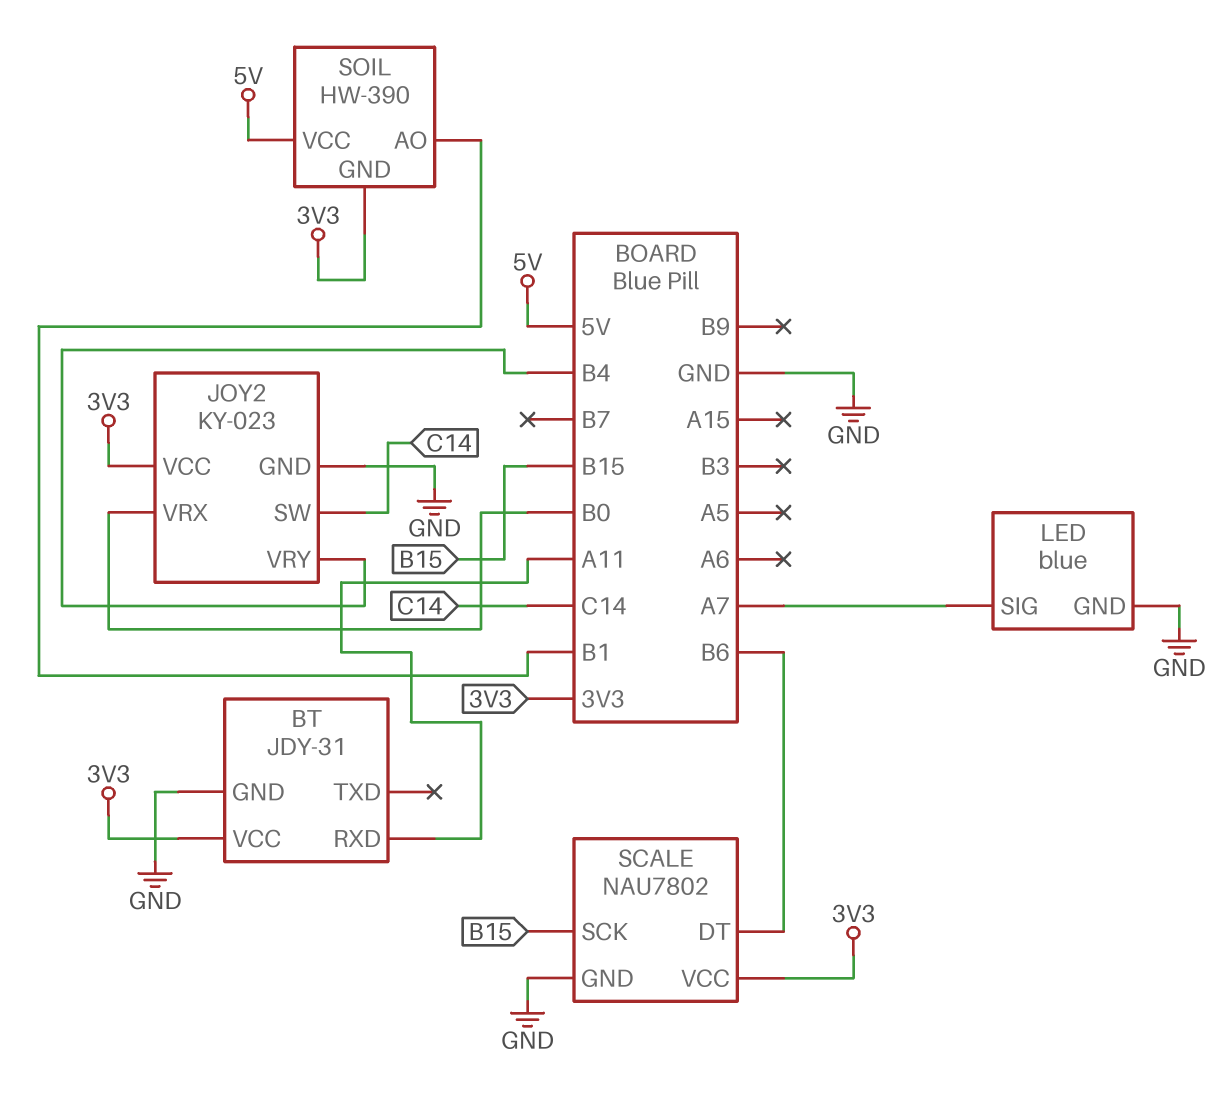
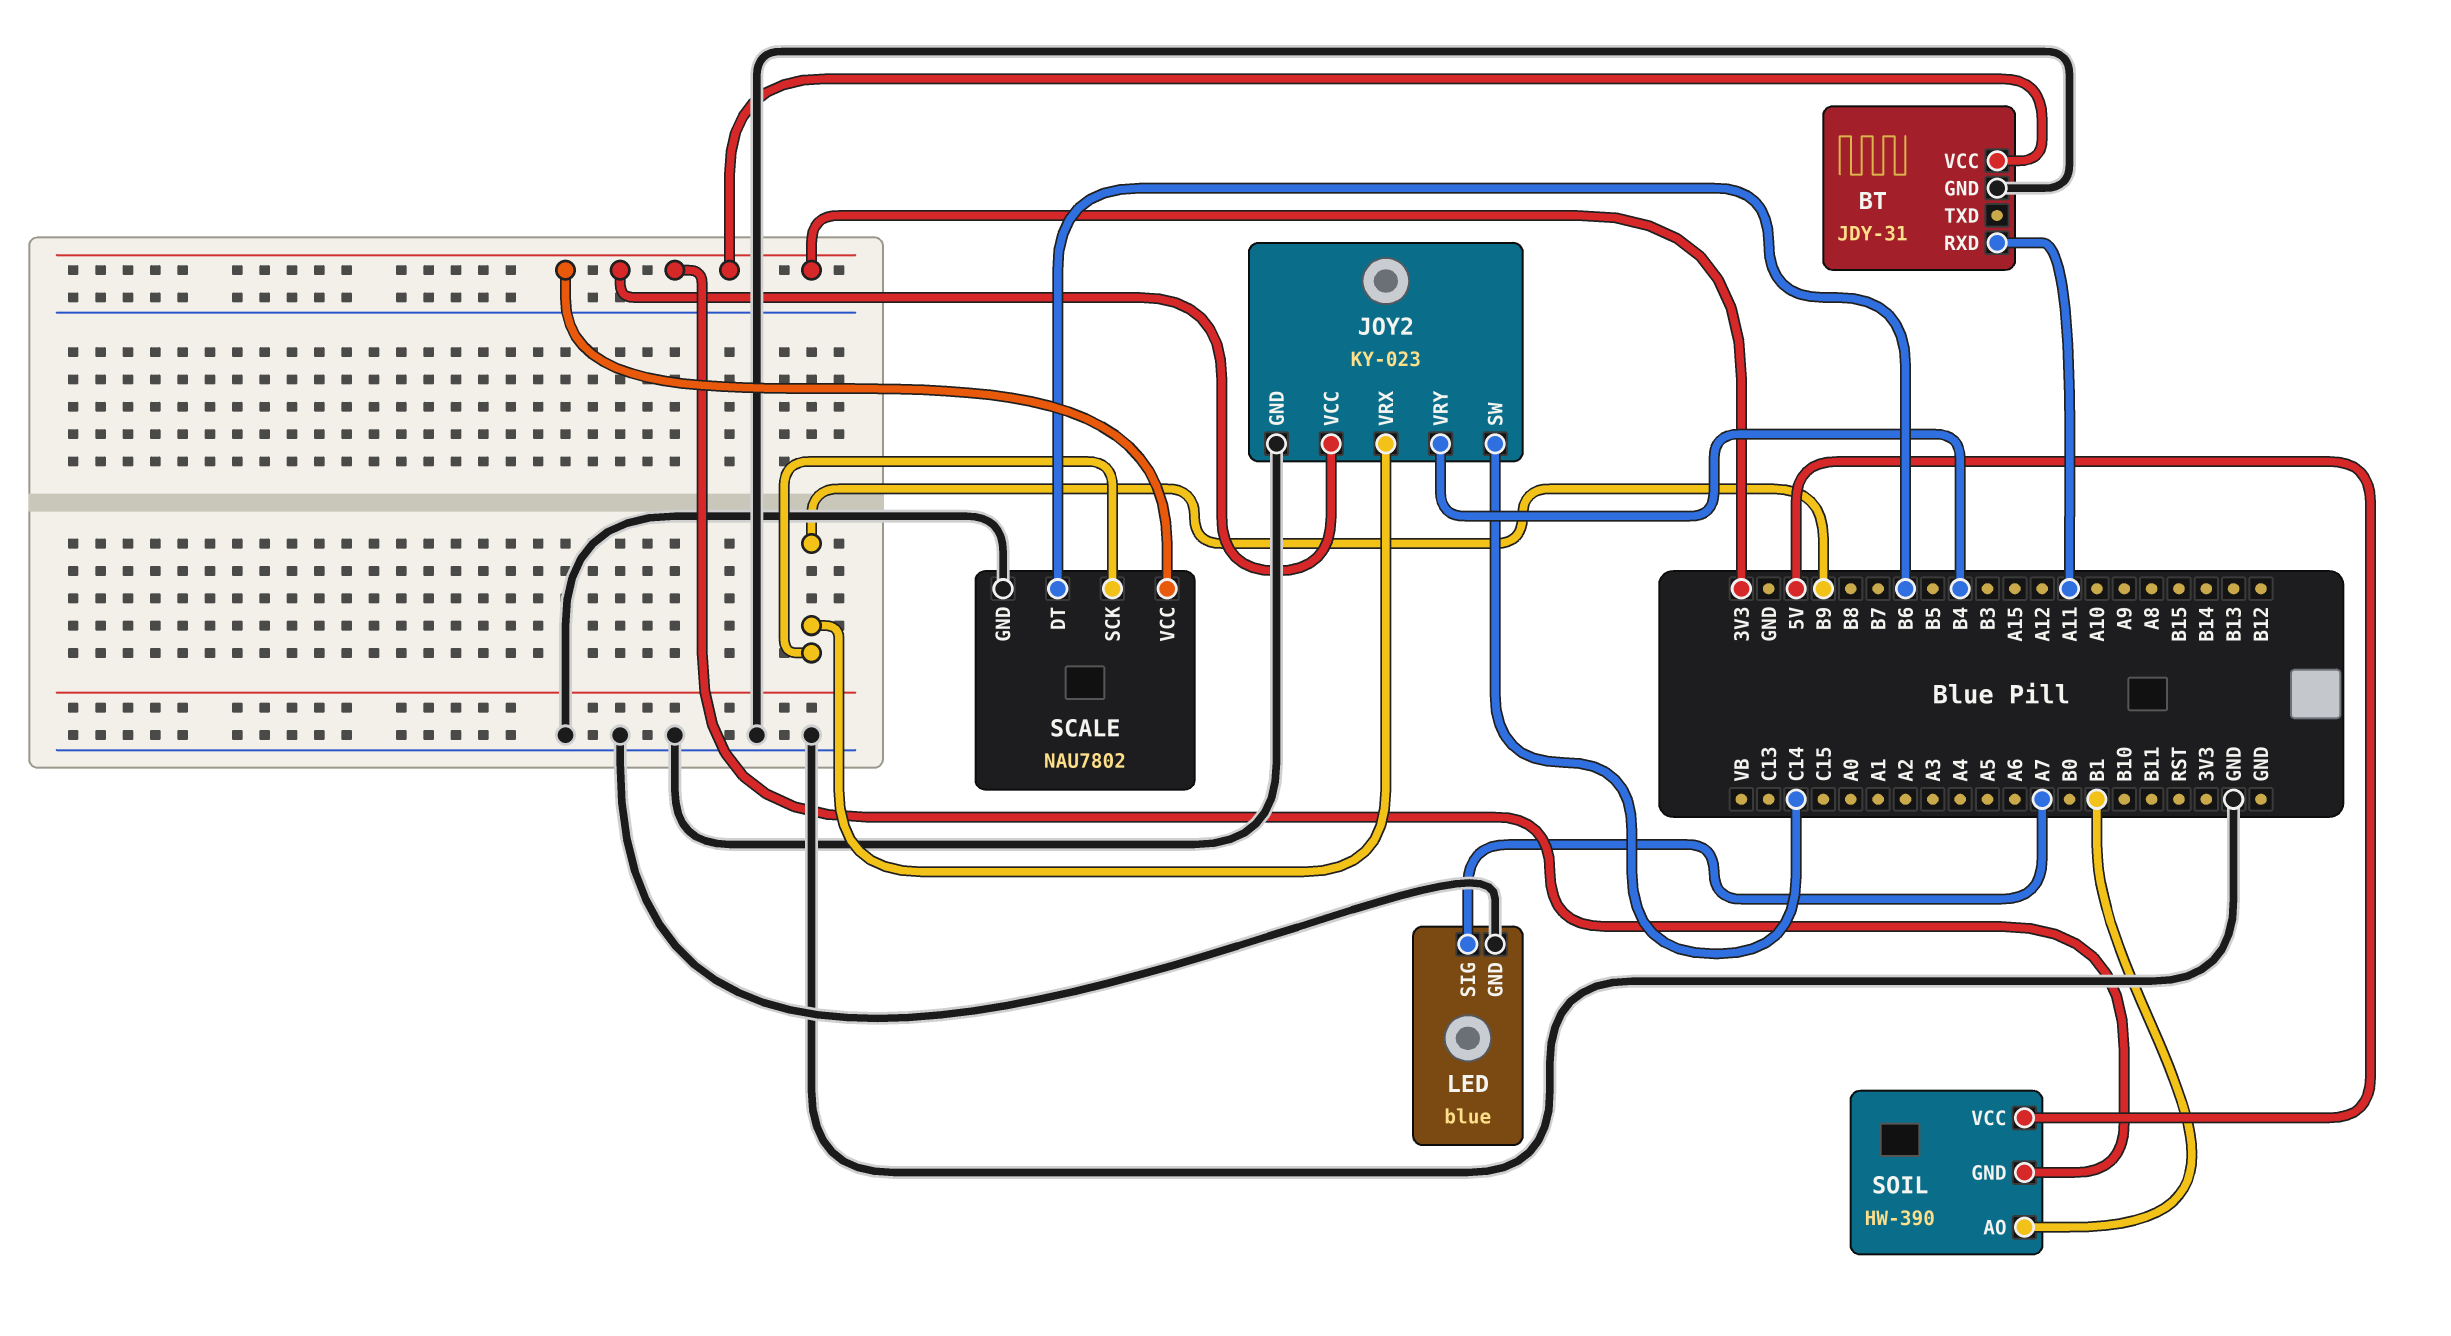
JOY2 pin VRX: B0 -> B9
SCALE pin SCK: B15 -> B9

